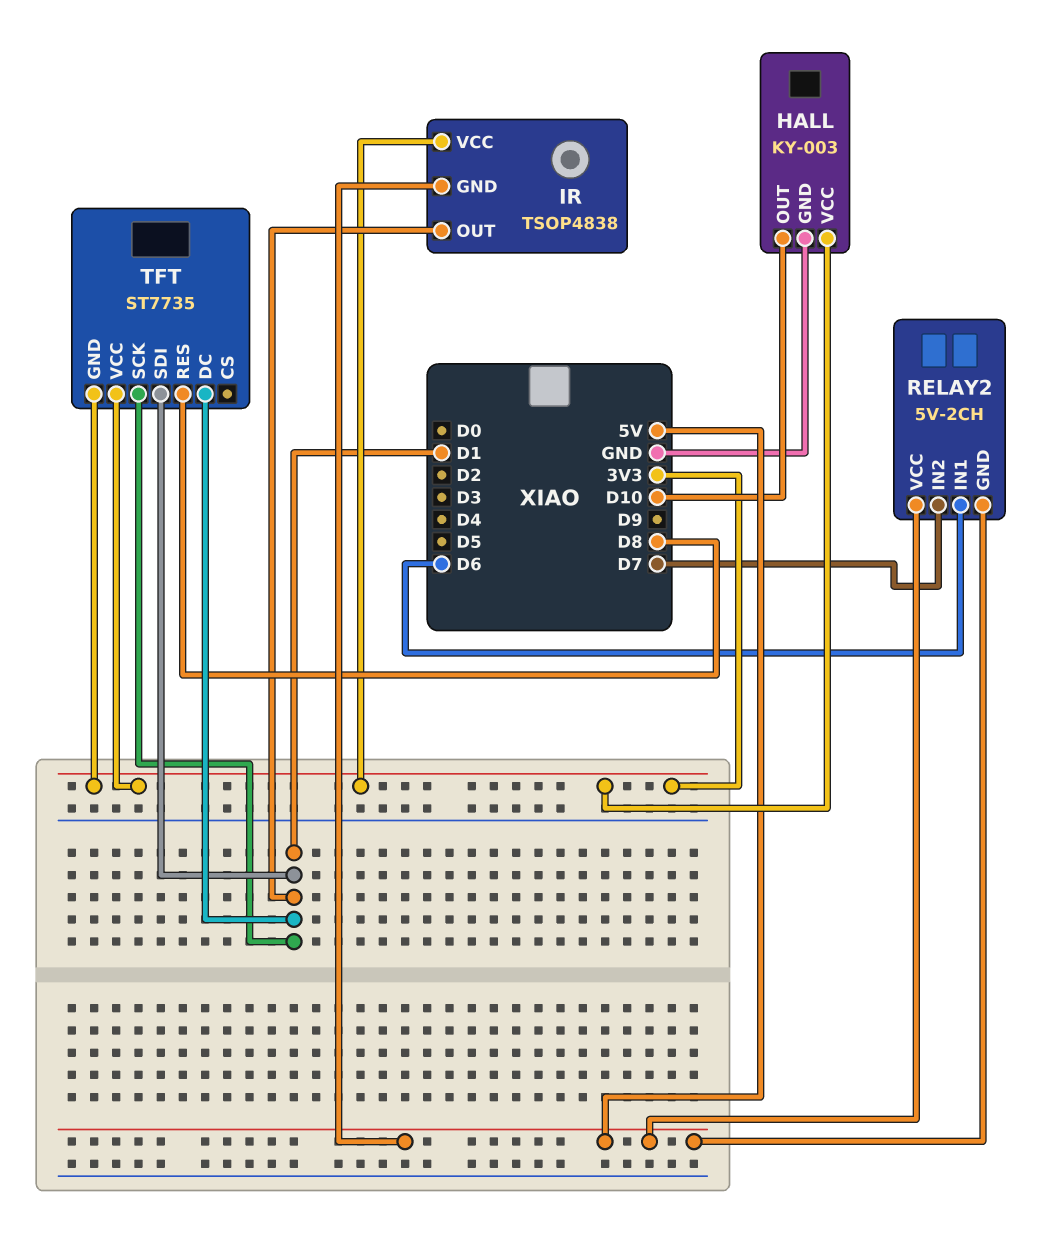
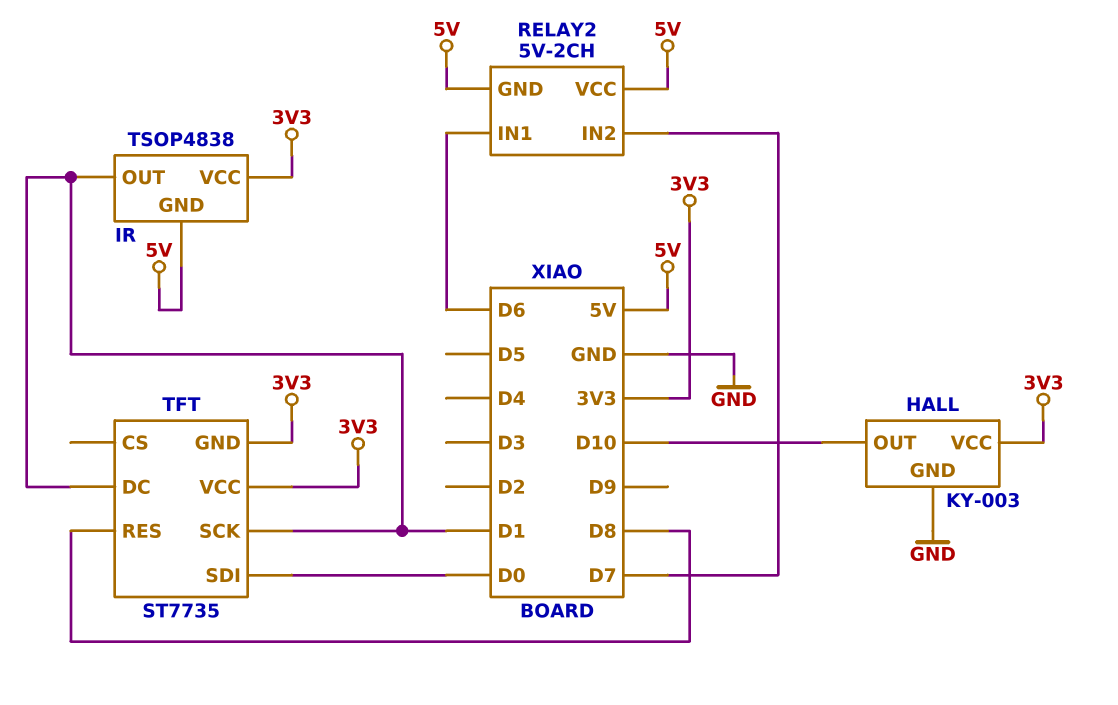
TFT pin SDI: D1 -> D0

